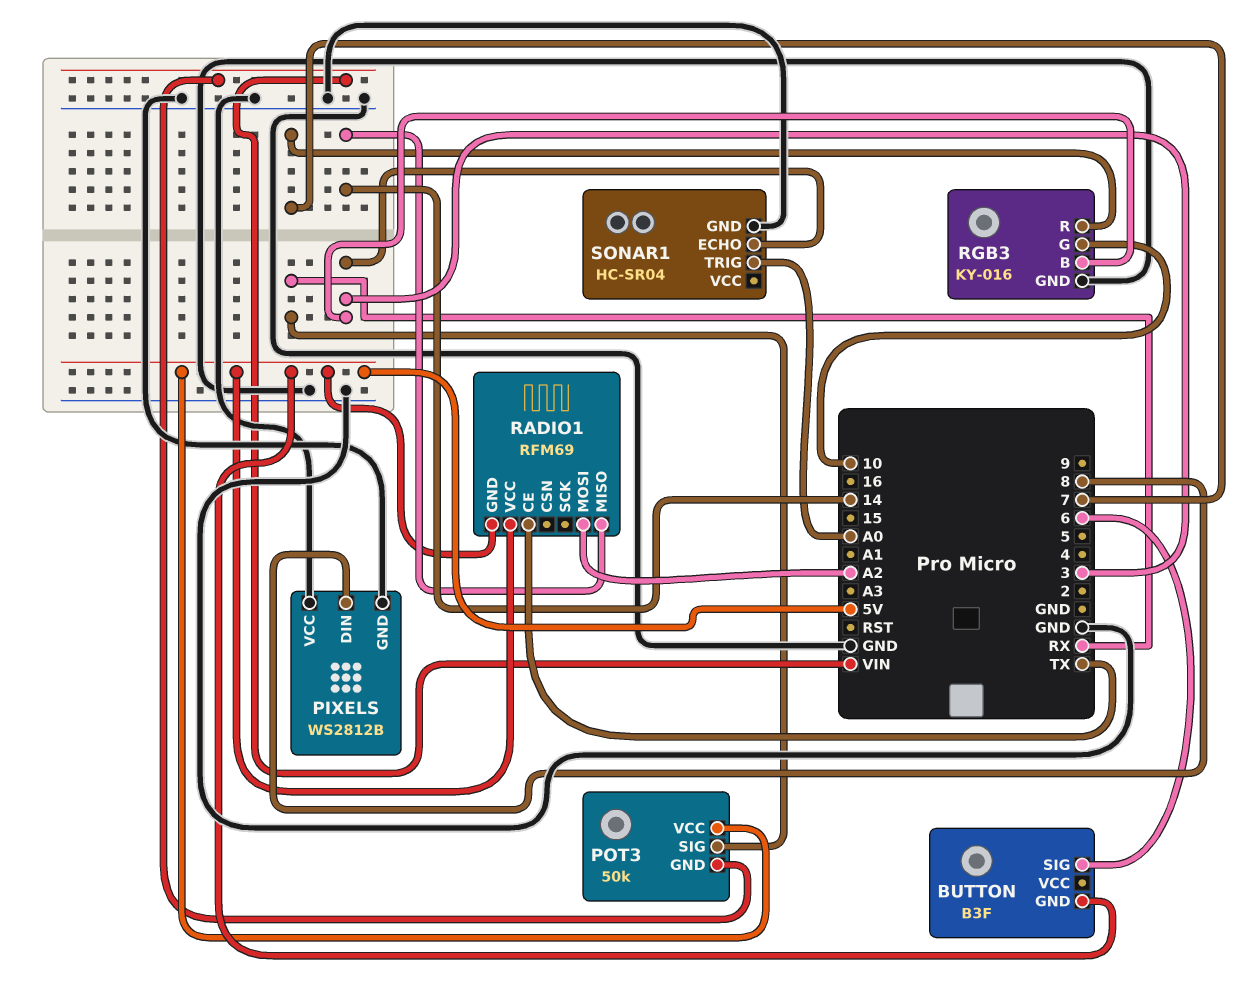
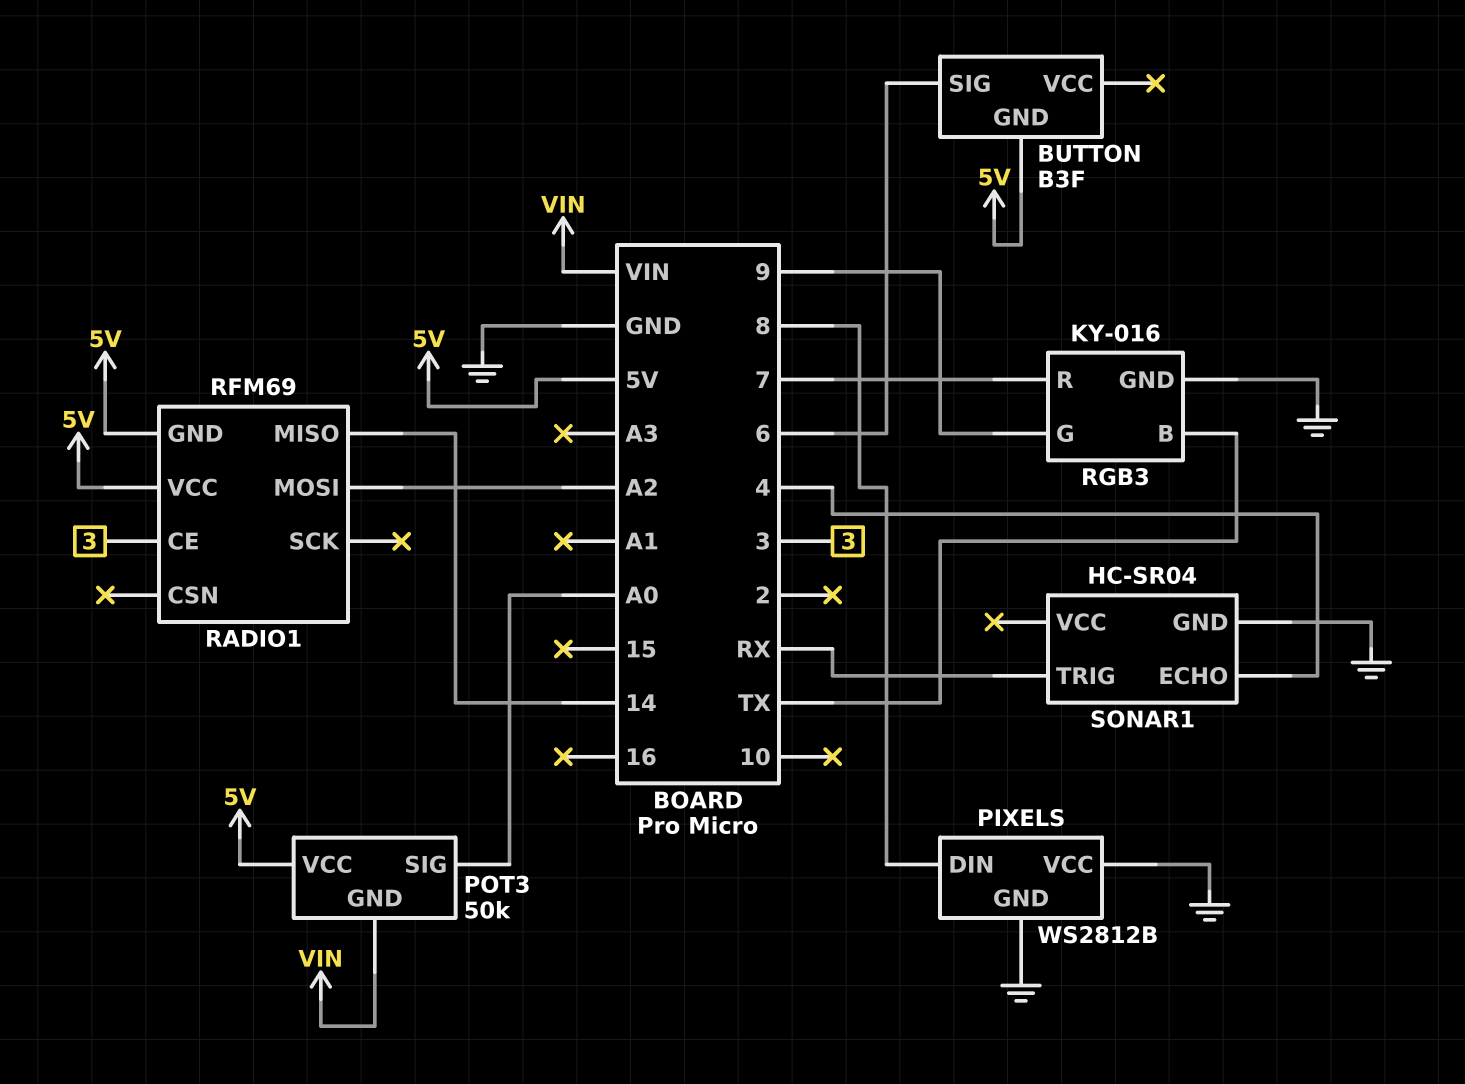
POT3 pin SIG: RX -> A0
RADIO1 pin CE: TX -> 3
RGB3 pin B: 3 -> TX
RGB3 pin G: 10 -> 9
SONAR1 pin ECHO: 3 -> 4
SONAR1 pin TRIG: A0 -> RX

